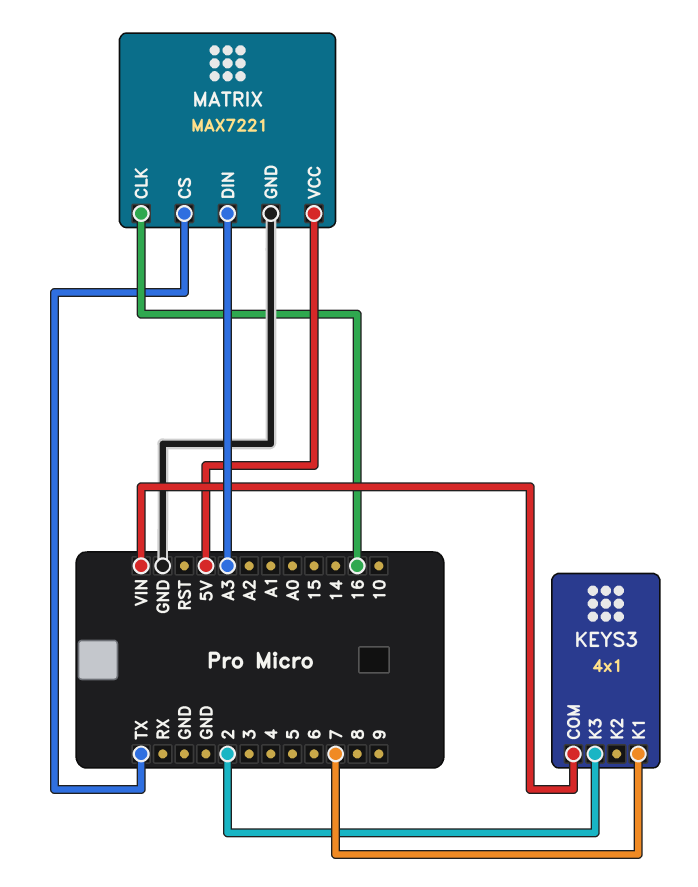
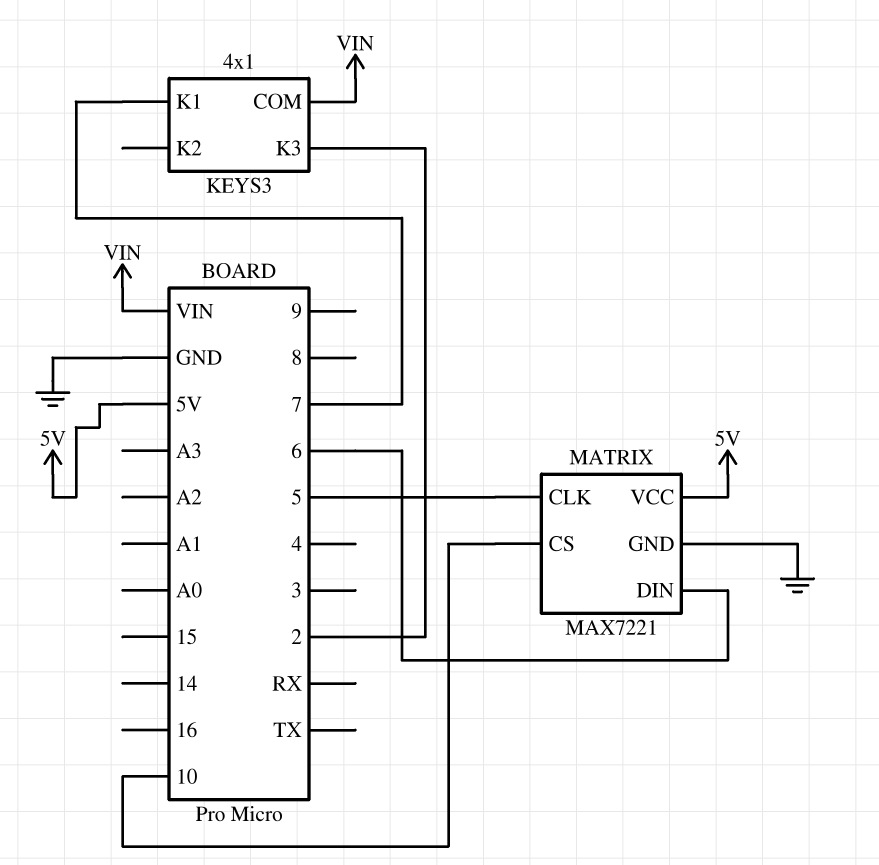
MATRIX pin CLK: 16 -> 5
MATRIX pin CS: TX -> 10
MATRIX pin DIN: A3 -> 6

